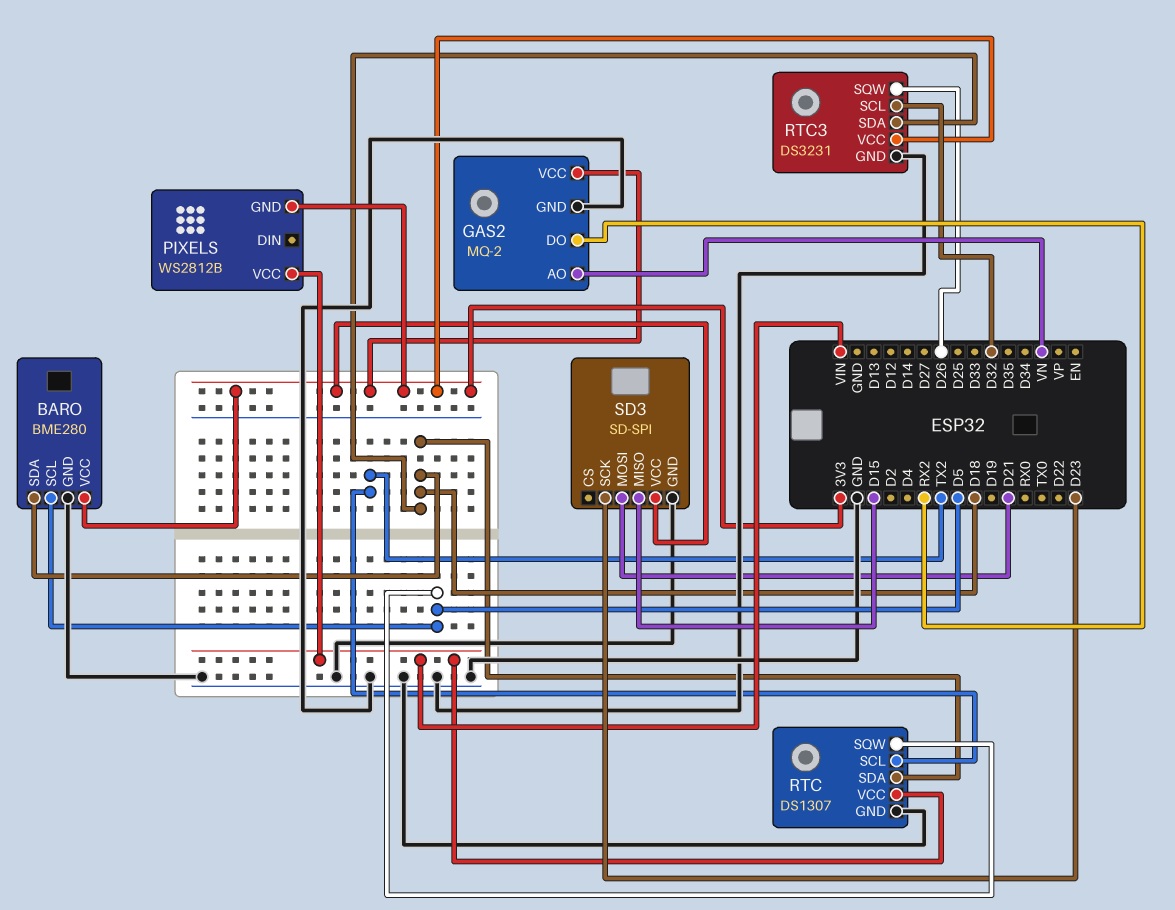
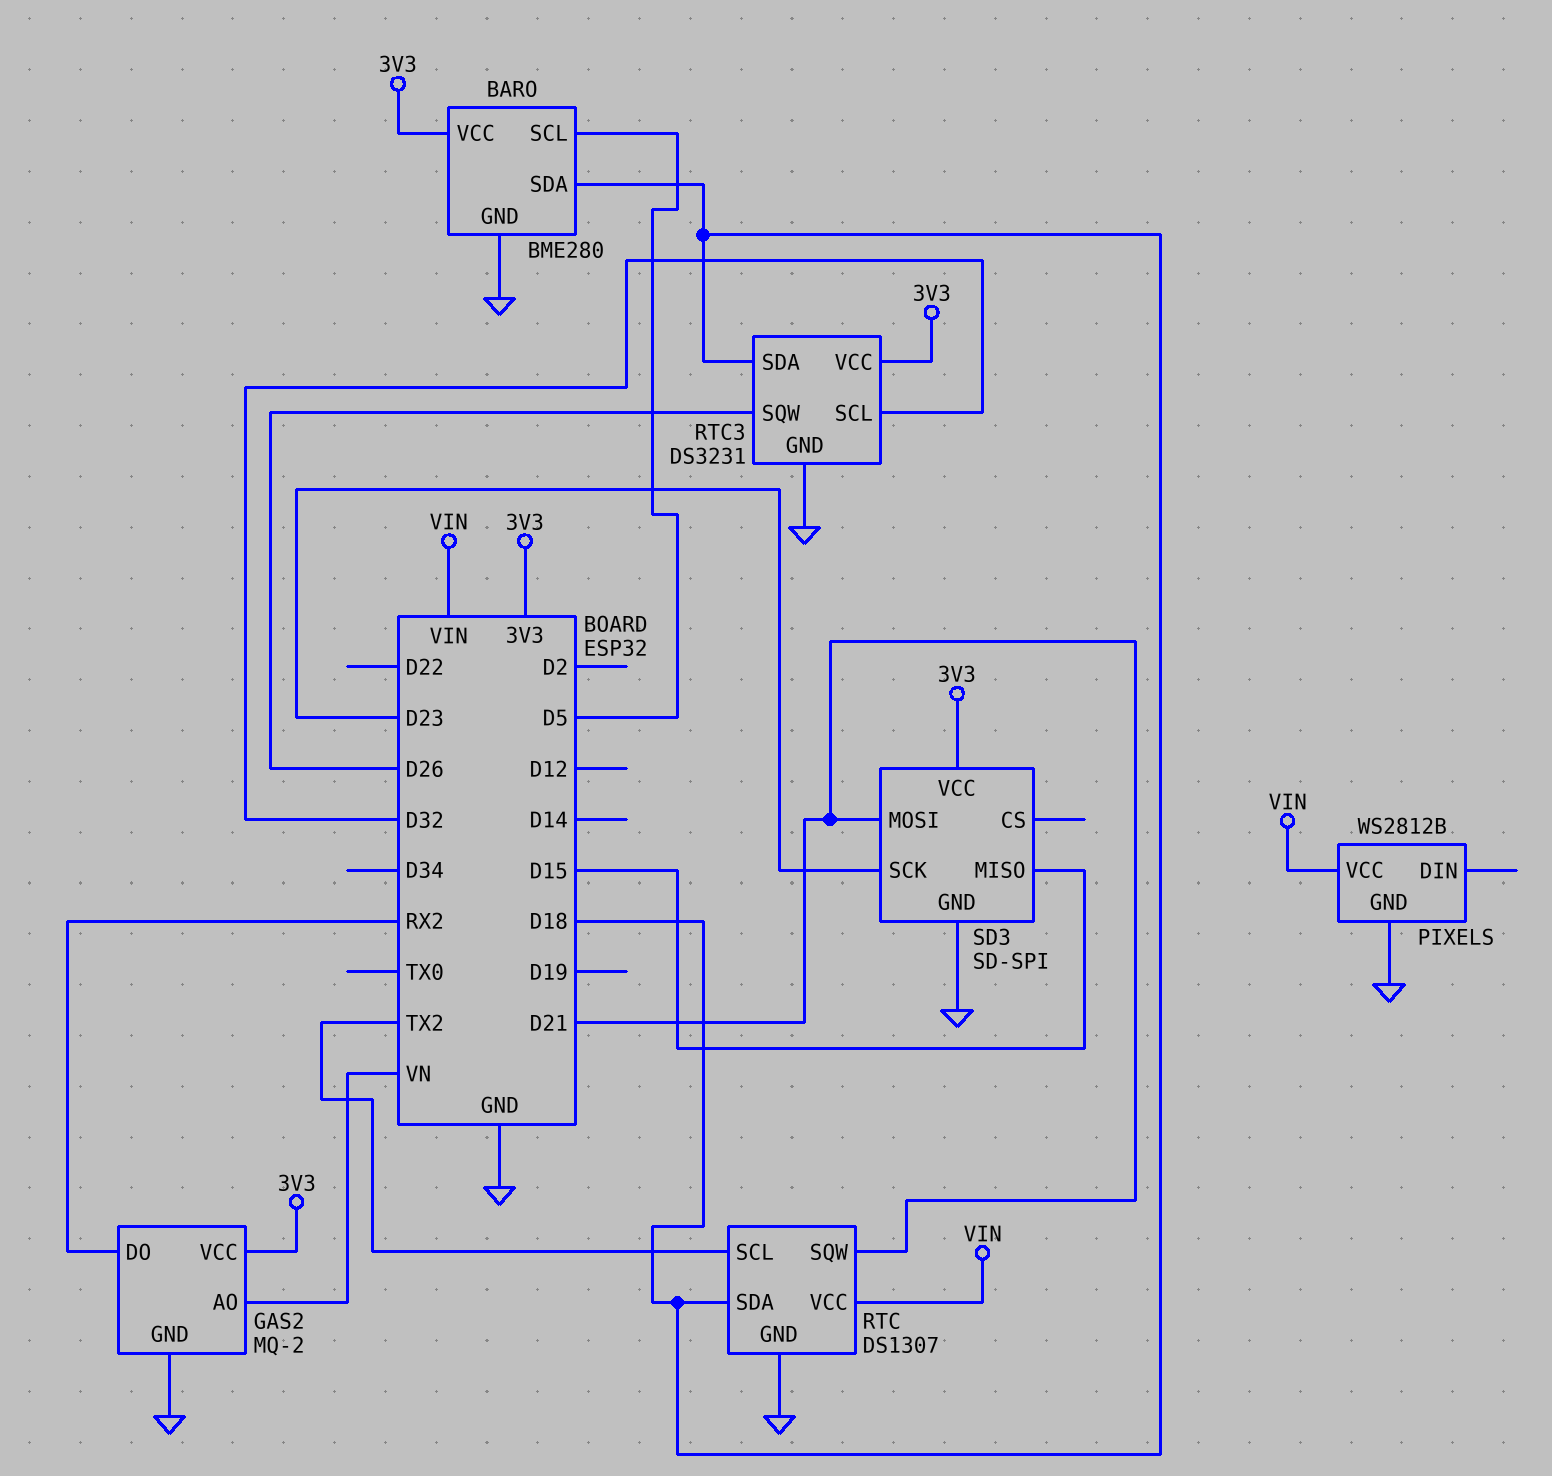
PIXELS pin GND: 3V3 -> GND
RTC pin SQW: D5 -> D21

